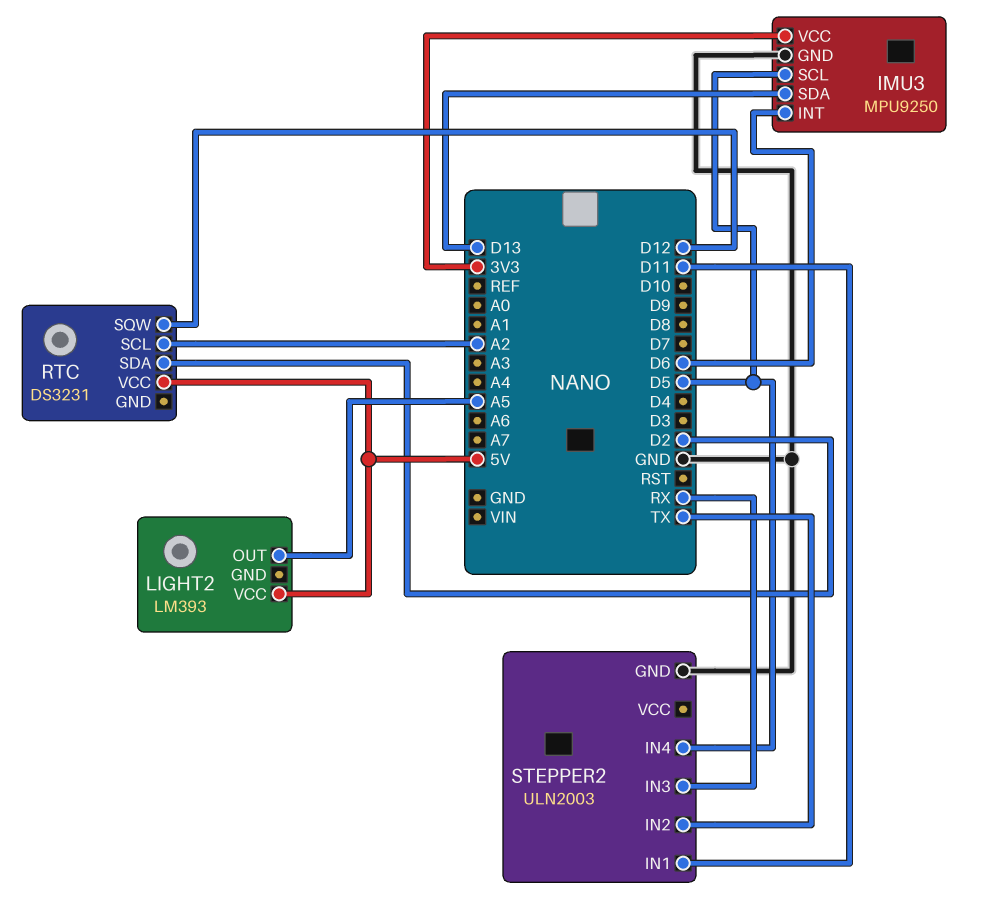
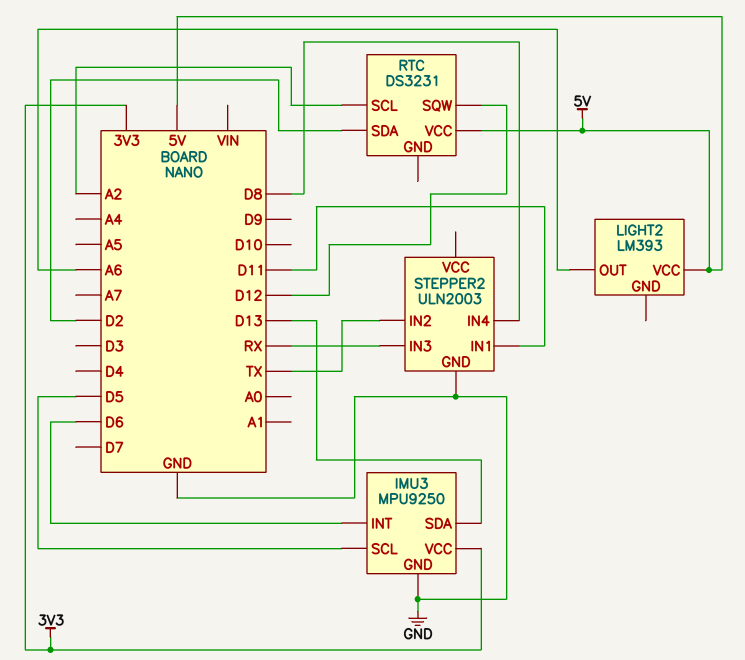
LIGHT2 pin OUT: A5 -> A6
STEPPER2 pin IN4: D5 -> D8

